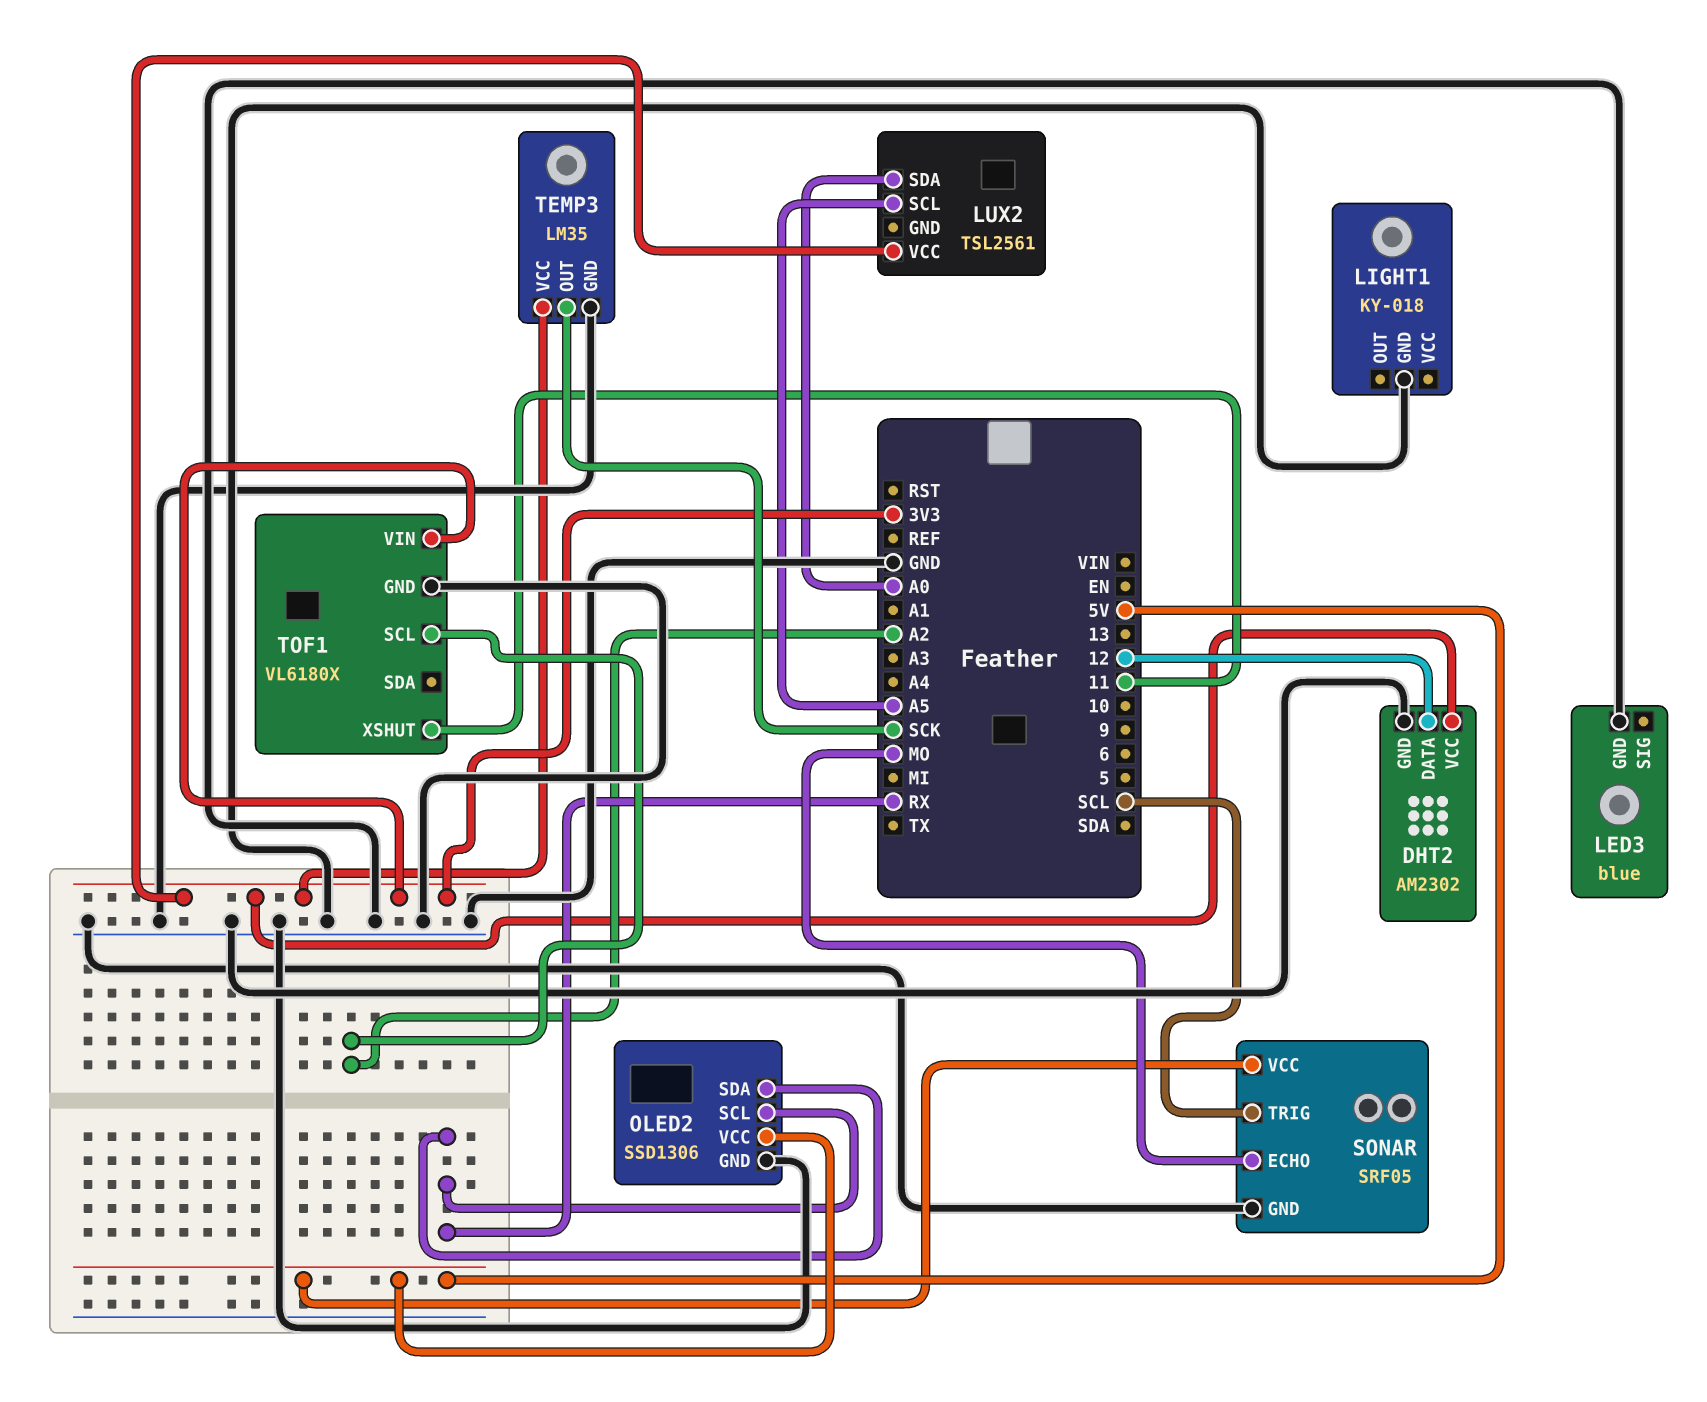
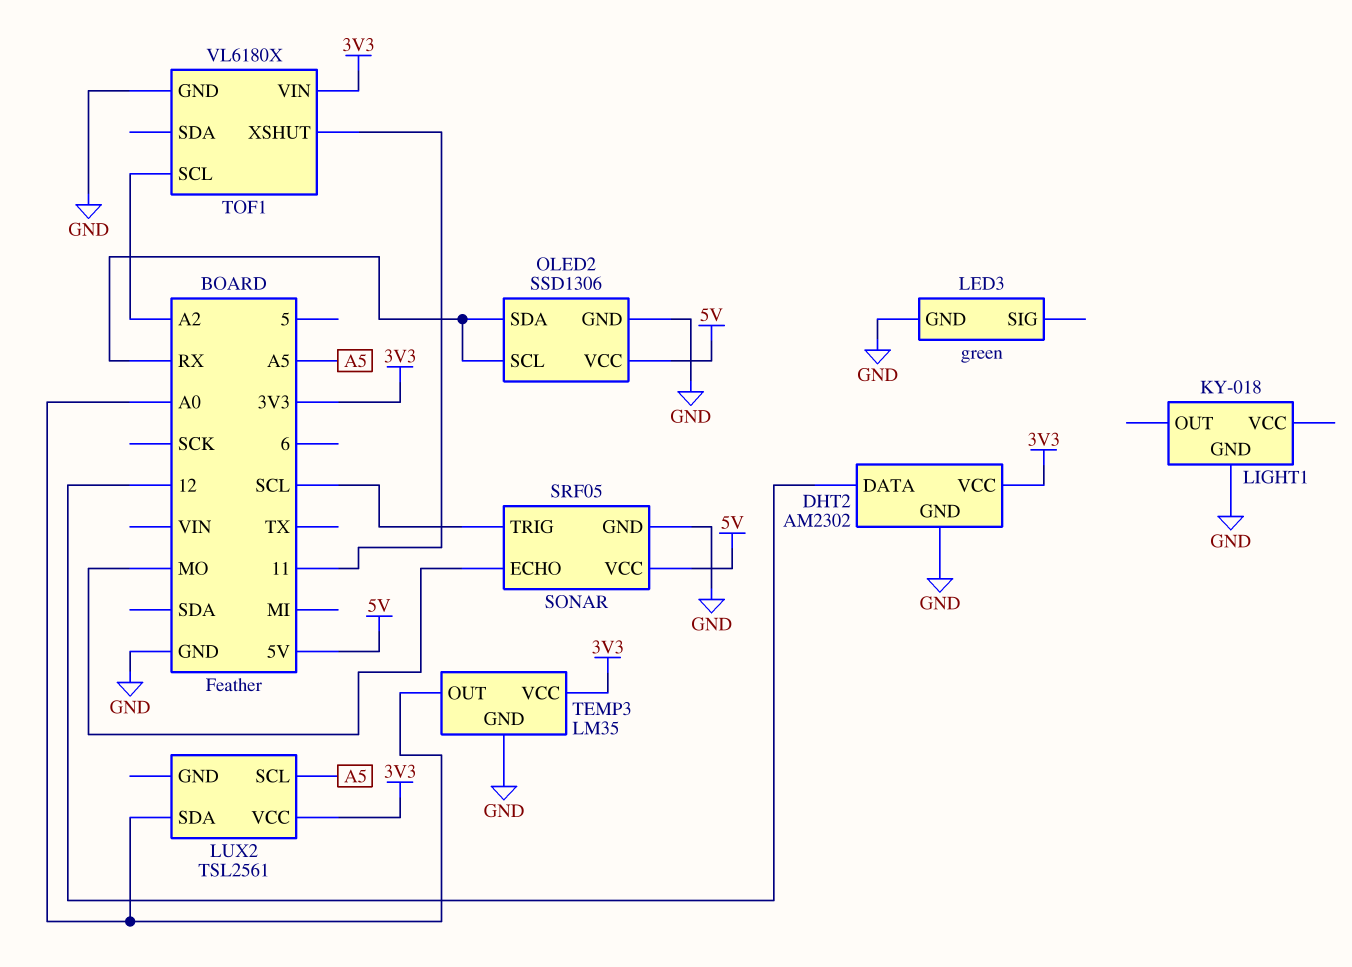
LED3: blue -> green
TEMP3 pin OUT: SCK -> A0

